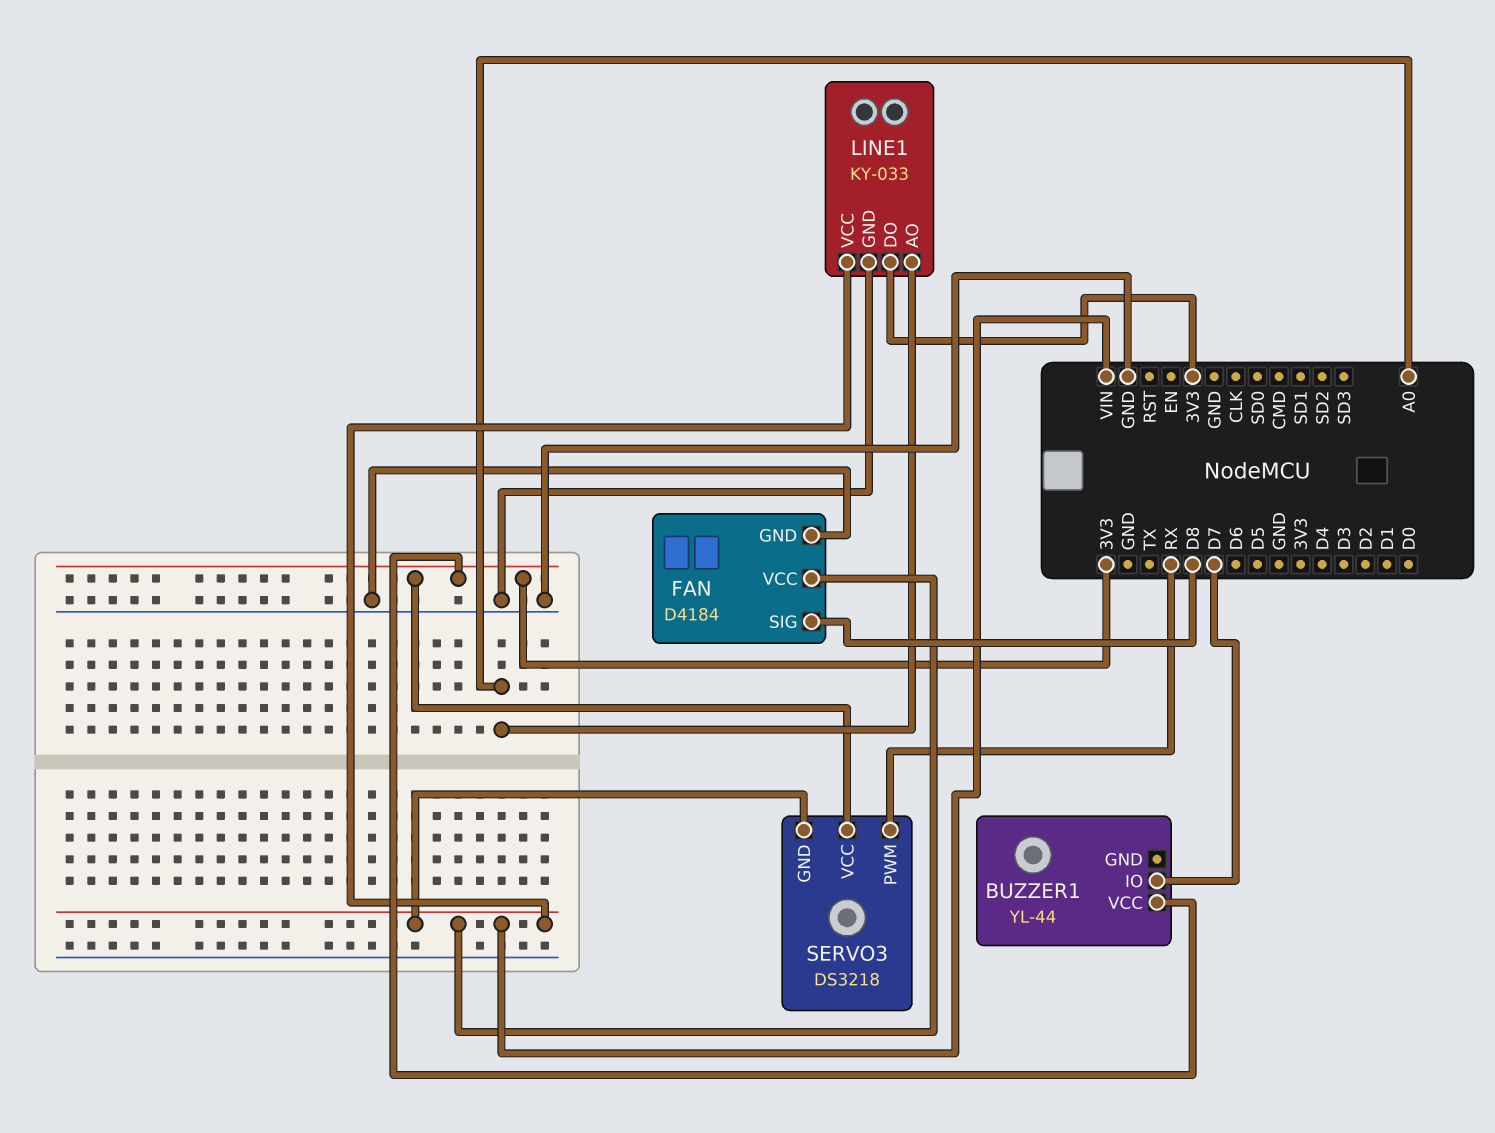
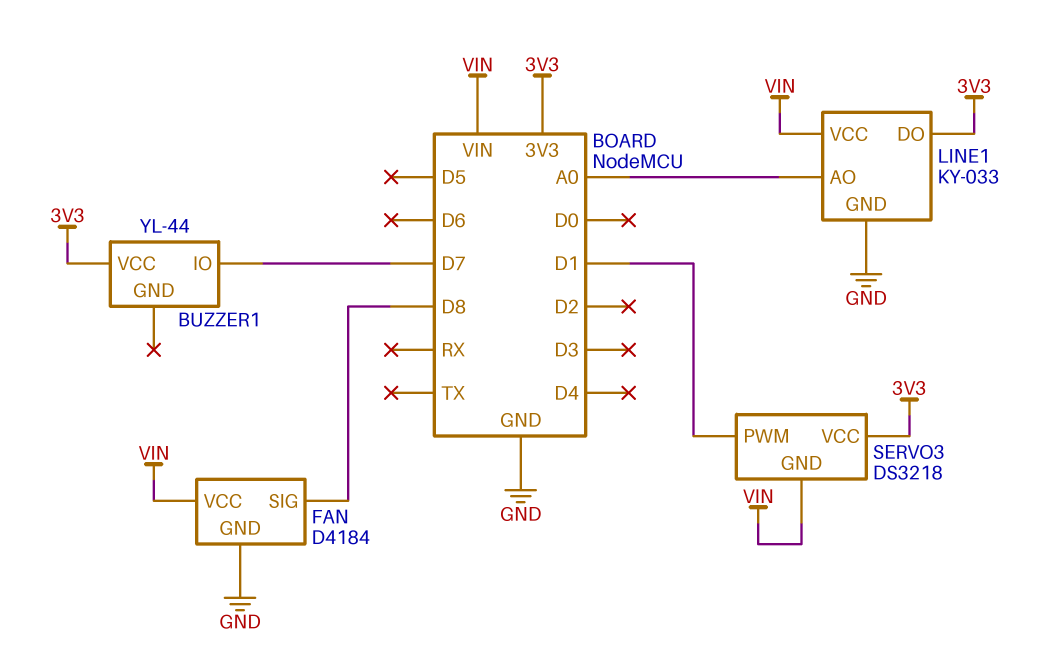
SERVO3 pin PWM: RX -> D1

